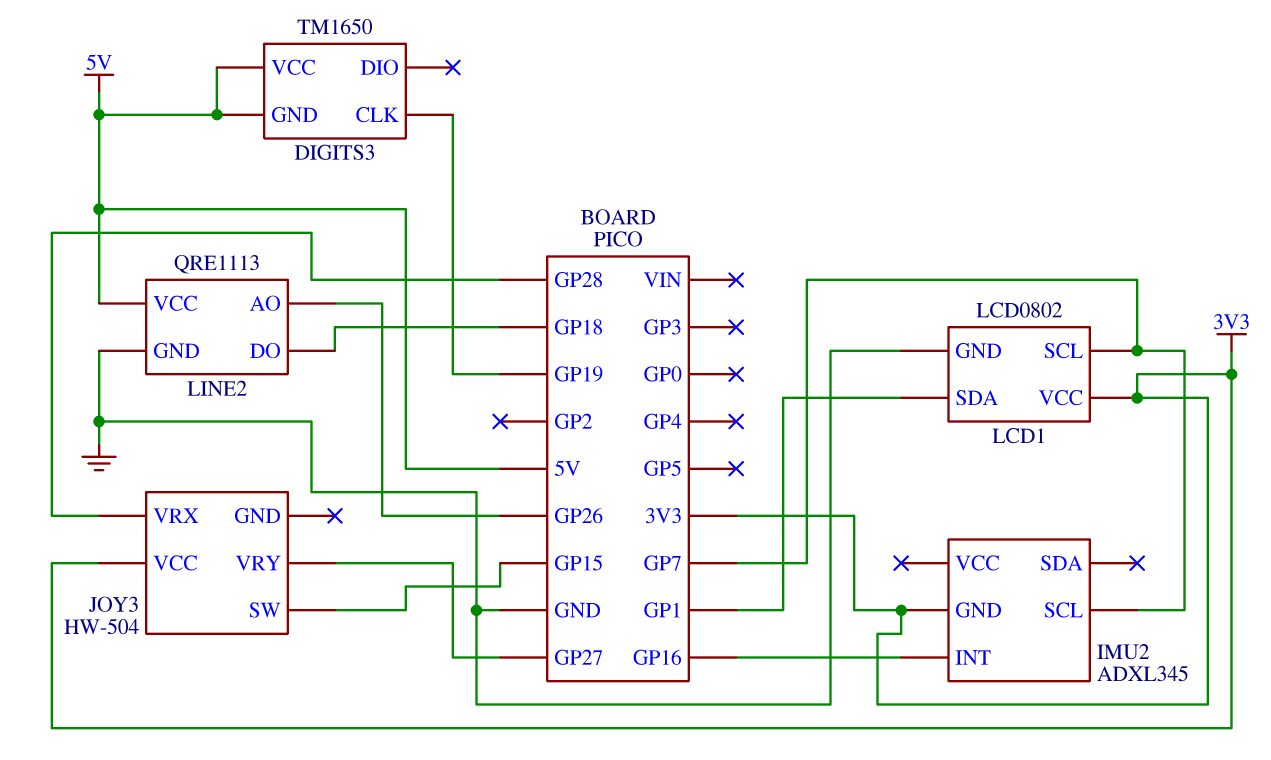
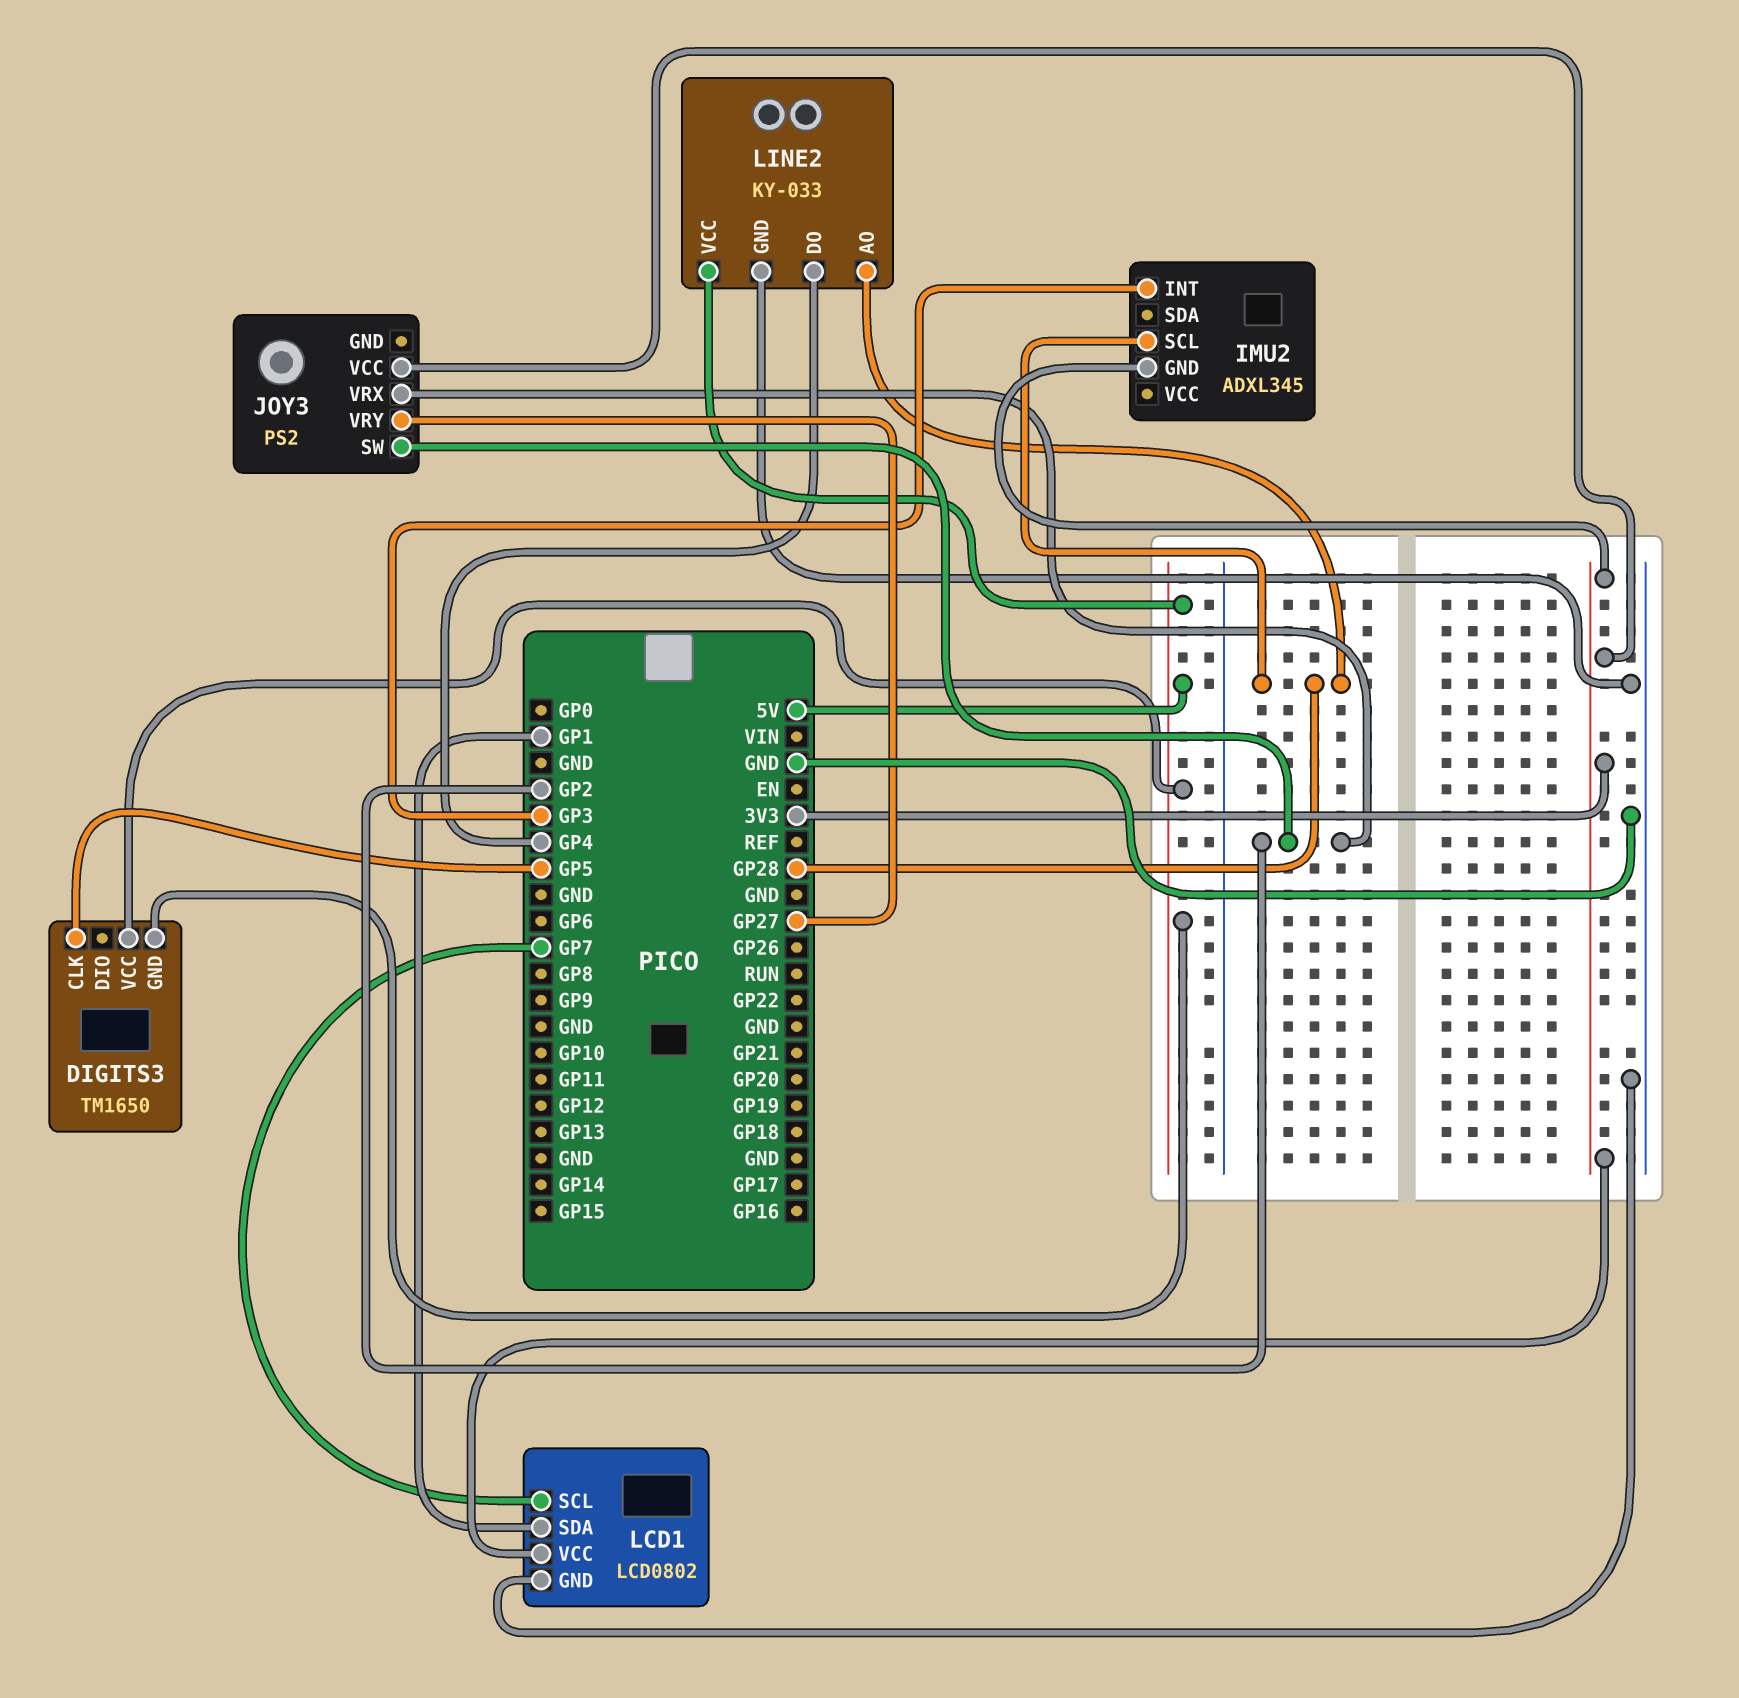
DIGITS3 pin CLK: GP19 -> GP5
IMU2 pin INT: GP16 -> GP3
IMU2 pin SCL: GP7 -> GP28
JOY3: HW-504 -> PS2
JOY3 pin SW: GP15 -> GP2
JOY3 pin VRX: GP28 -> GP2
LINE2: QRE1113 -> KY-033
LINE2 pin AO: GP26 -> GP28
LINE2 pin DO: GP18 -> GP4

